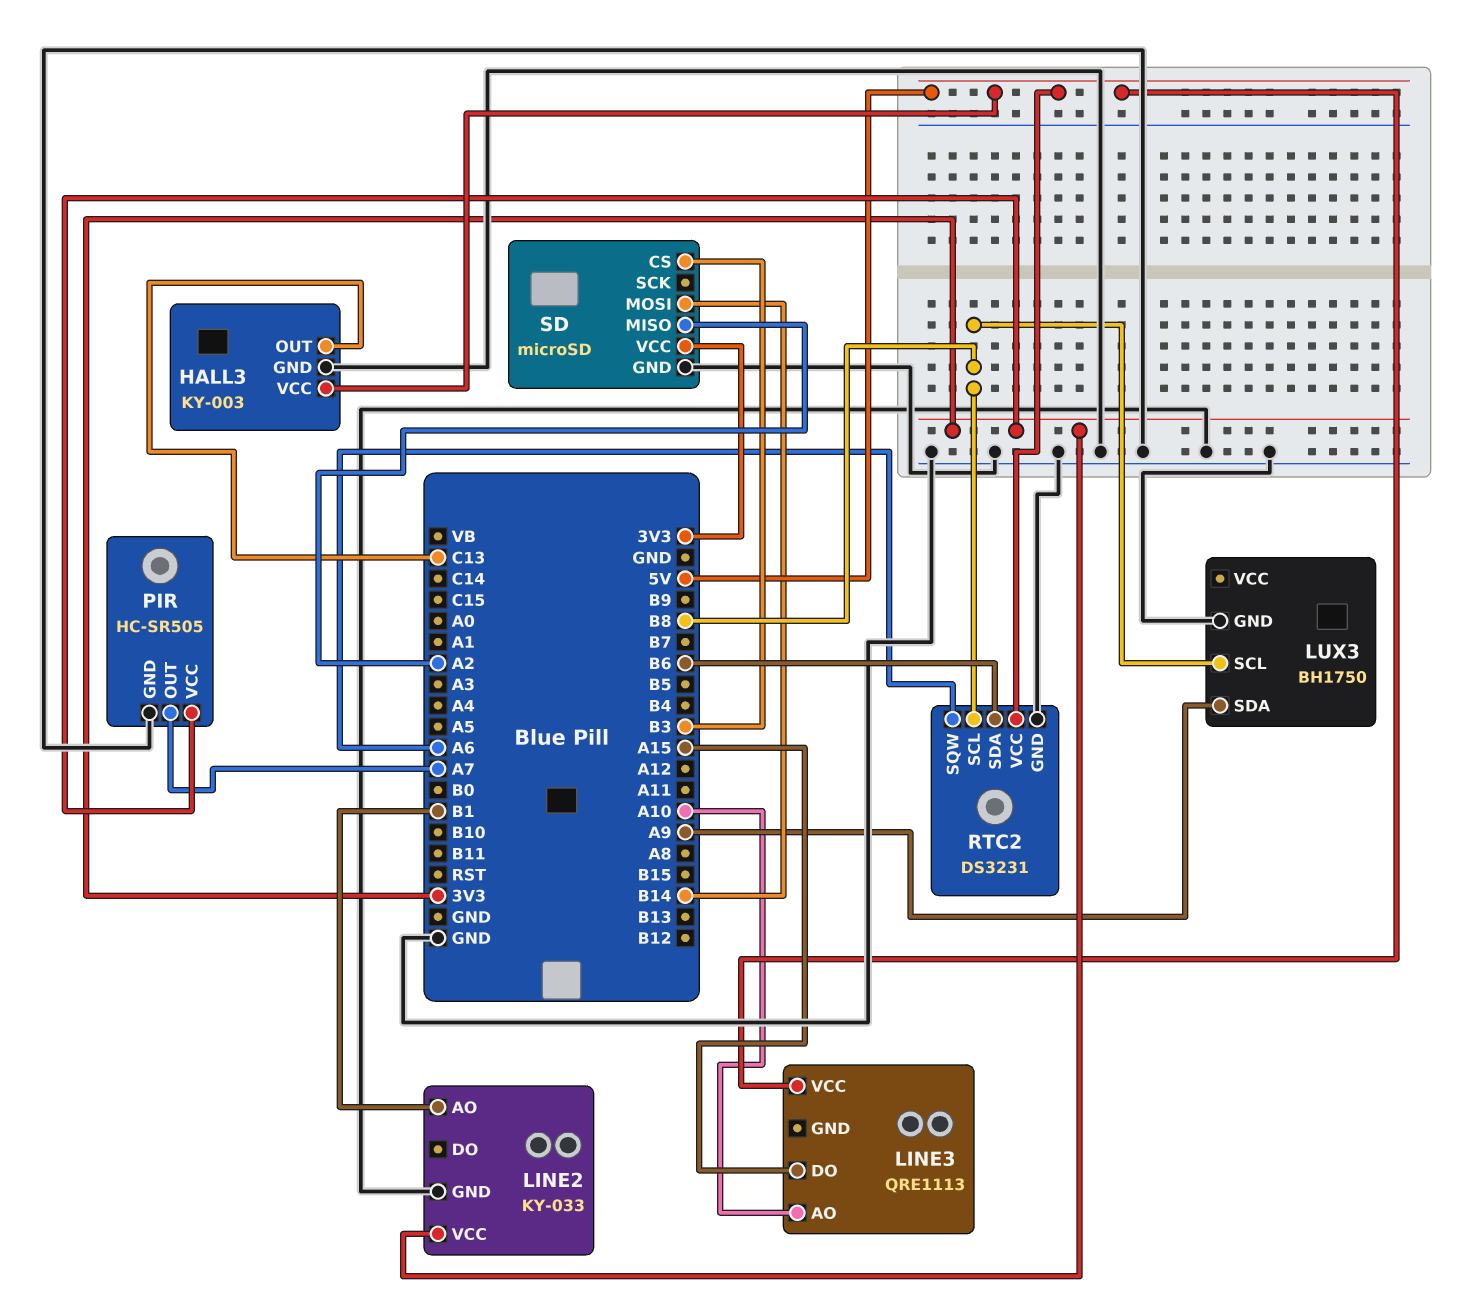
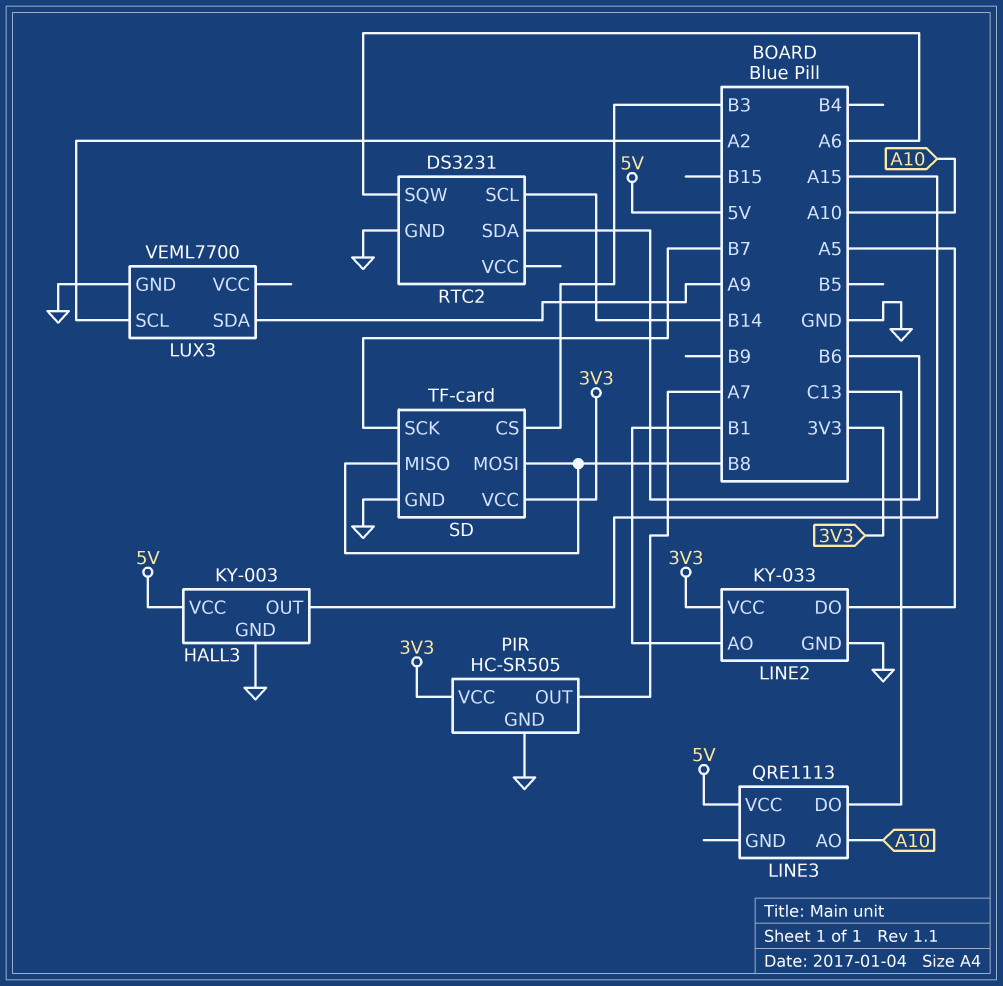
HALL3 pin OUT: C13 -> A15
LINE2 pin DO: none -> A5
LINE3 pin DO: A15 -> C13
LUX3: BH1750 -> VEML7700
LUX3 pin SCL: B8 -> A2
RTC2 pin SCL: B8 -> B14
RTC2 pin VCC: 5V -> none
SD: microSD -> TF-card
SD pin MISO: A2 -> B8
SD pin MOSI: B14 -> B8
SD pin SCK: none -> B7

